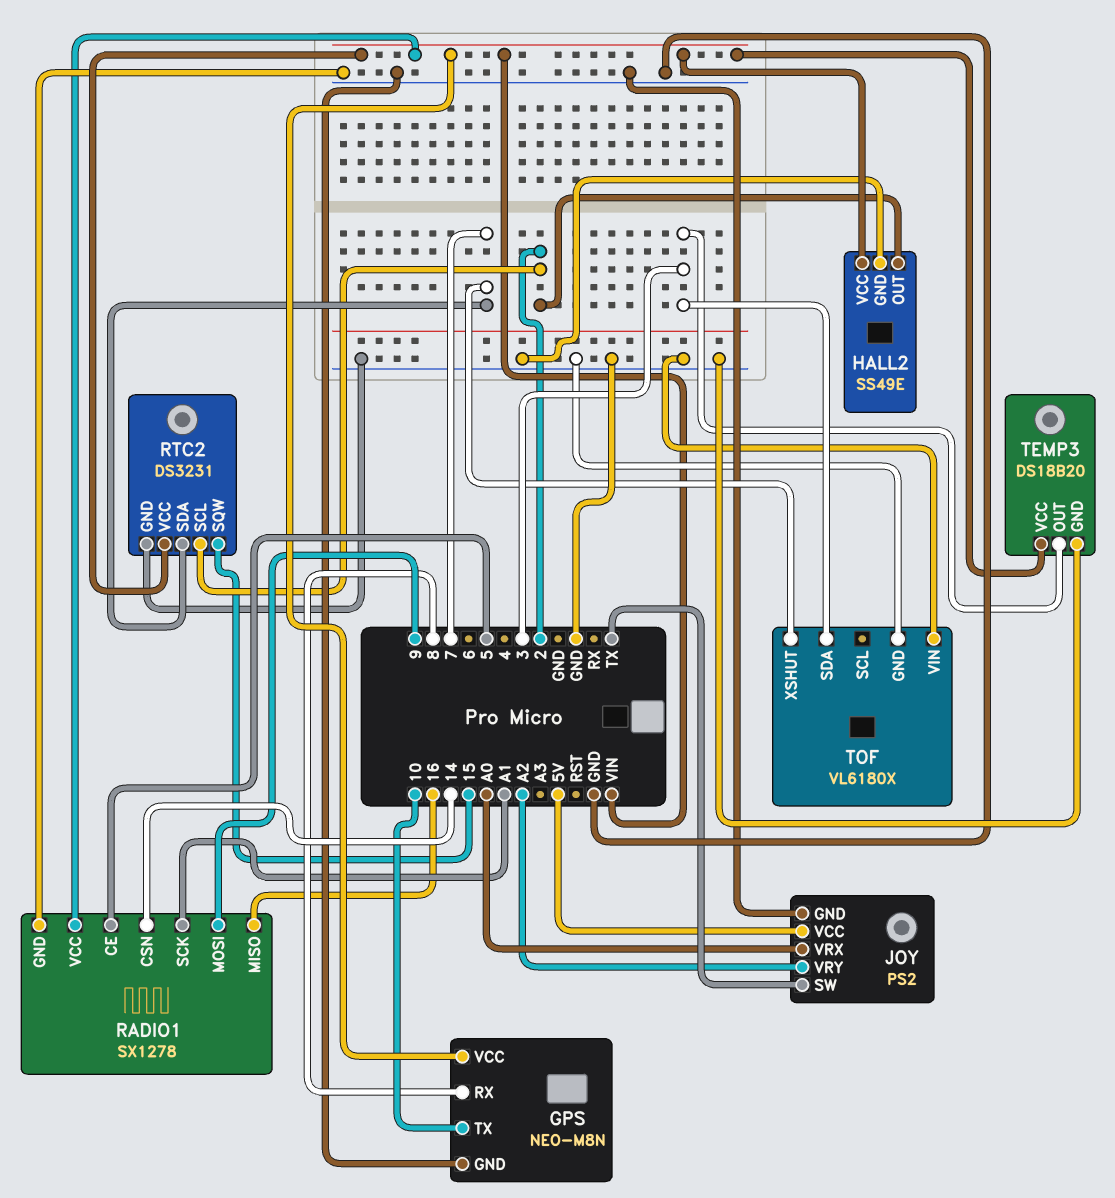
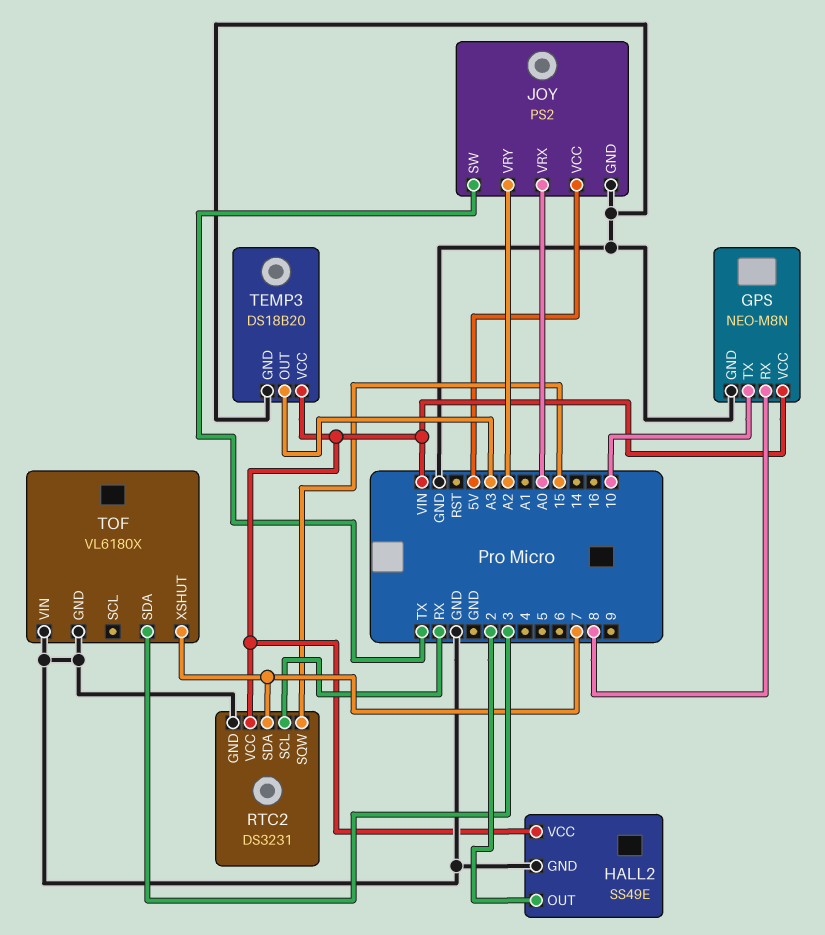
RADIO1: SX1278 -> none
RADIO1 pin CE: 5 -> none
RADIO1 pin CSN: 14 -> none
RADIO1 pin GND: GND -> none
RADIO1 pin MISO: 16 -> none
RADIO1 pin MOSI: 9 -> none
RADIO1 pin SCK: A1 -> none
RADIO1 pin VCC: VIN -> none
RTC2 pin SCL: 2 -> RX
TEMP3 pin OUT: 3 -> A3

